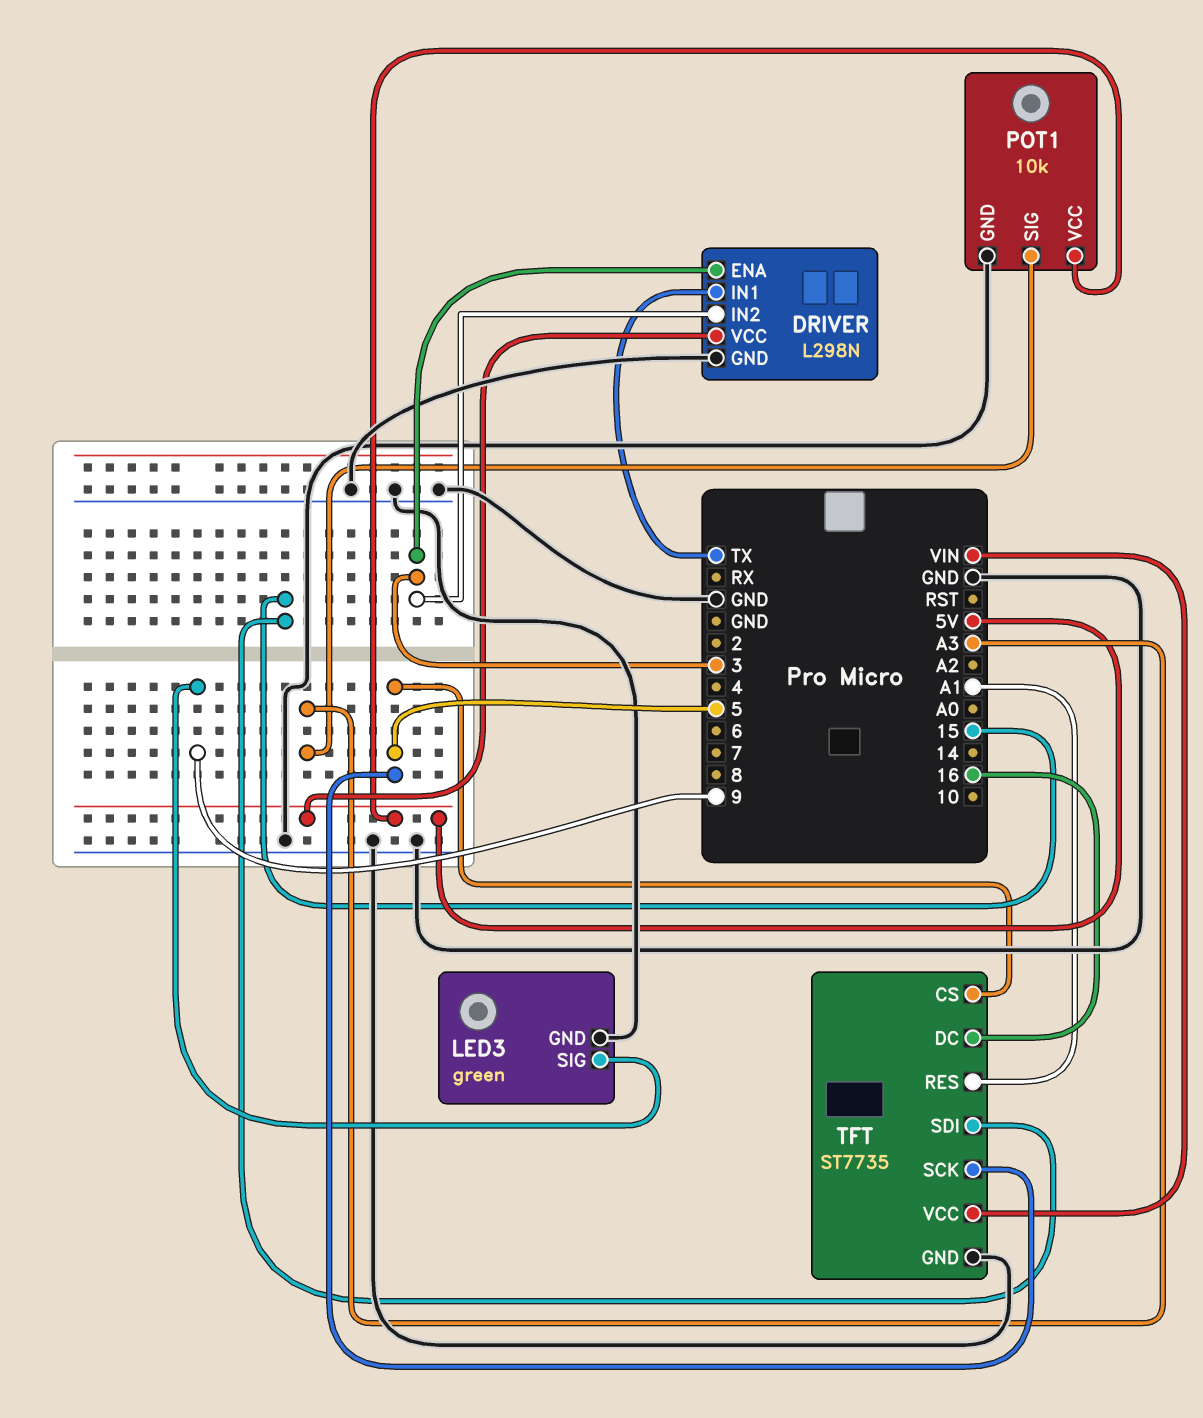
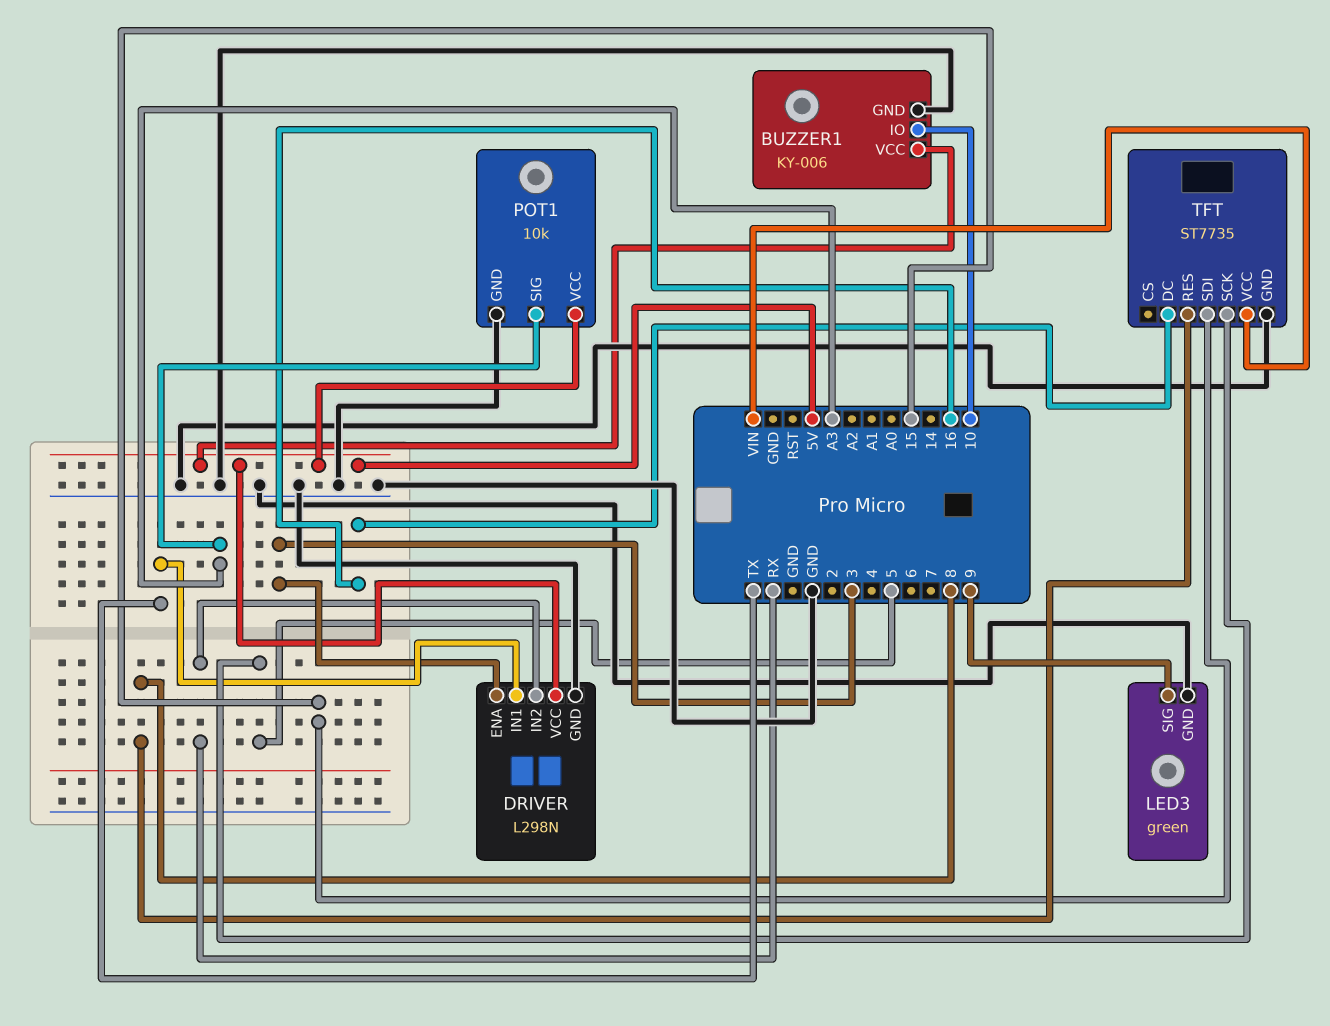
BUZZER1: none -> KY-006
BUZZER1 pin GND: none -> GND
BUZZER1 pin IO: none -> 10
BUZZER1 pin VCC: none -> 5V
DRIVER pin IN2: 3 -> RX
TFT pin CS: 5 -> none
TFT pin RES: A1 -> 8

